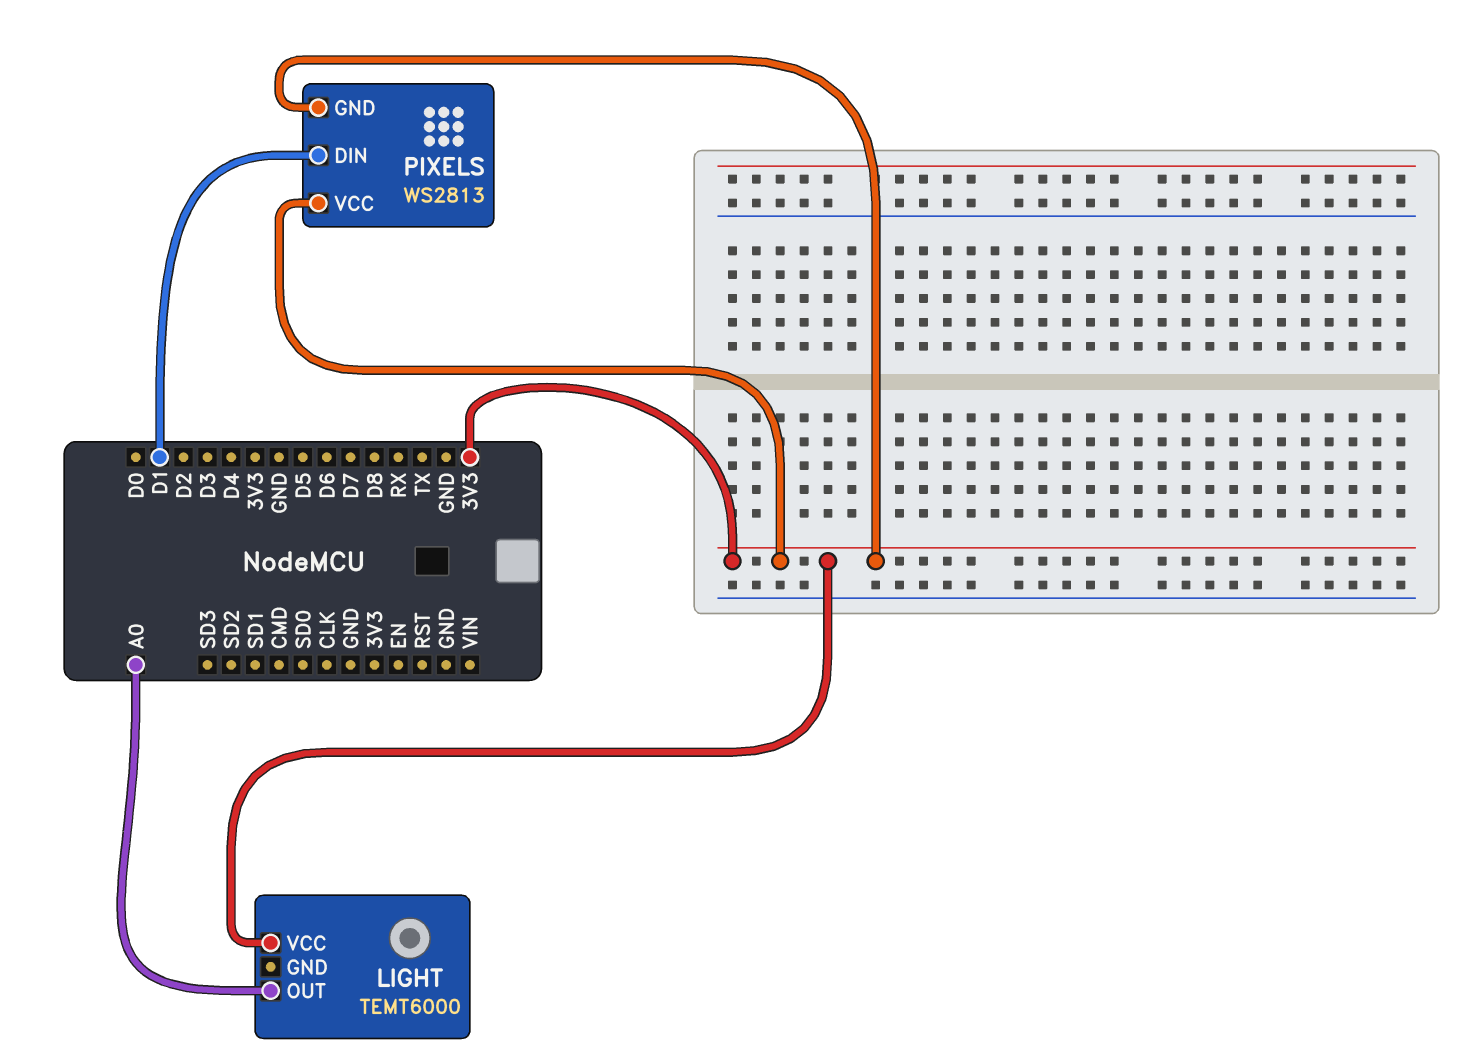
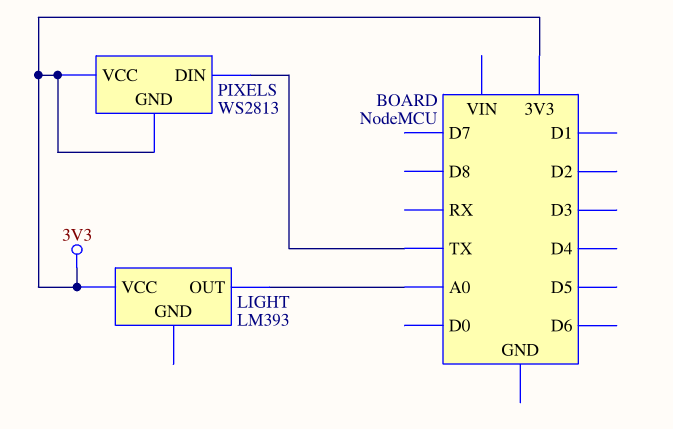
LIGHT: TEMT6000 -> LM393
PIXELS pin DIN: D1 -> TX

